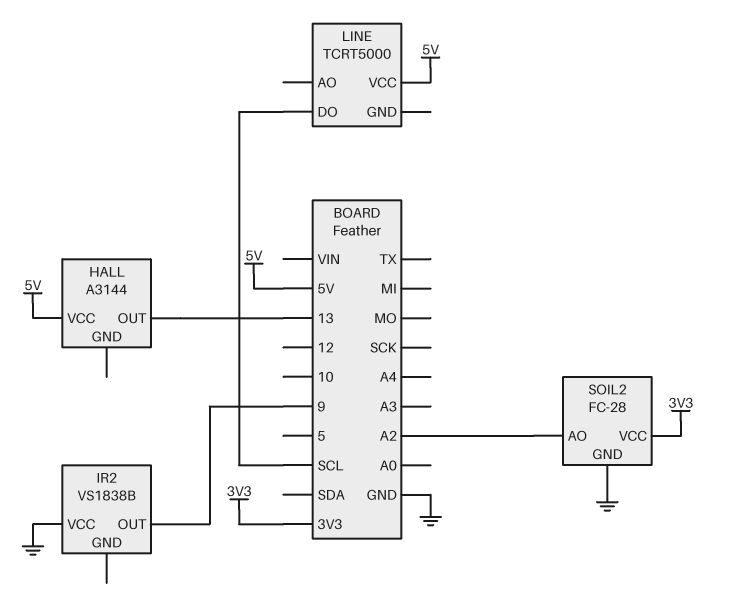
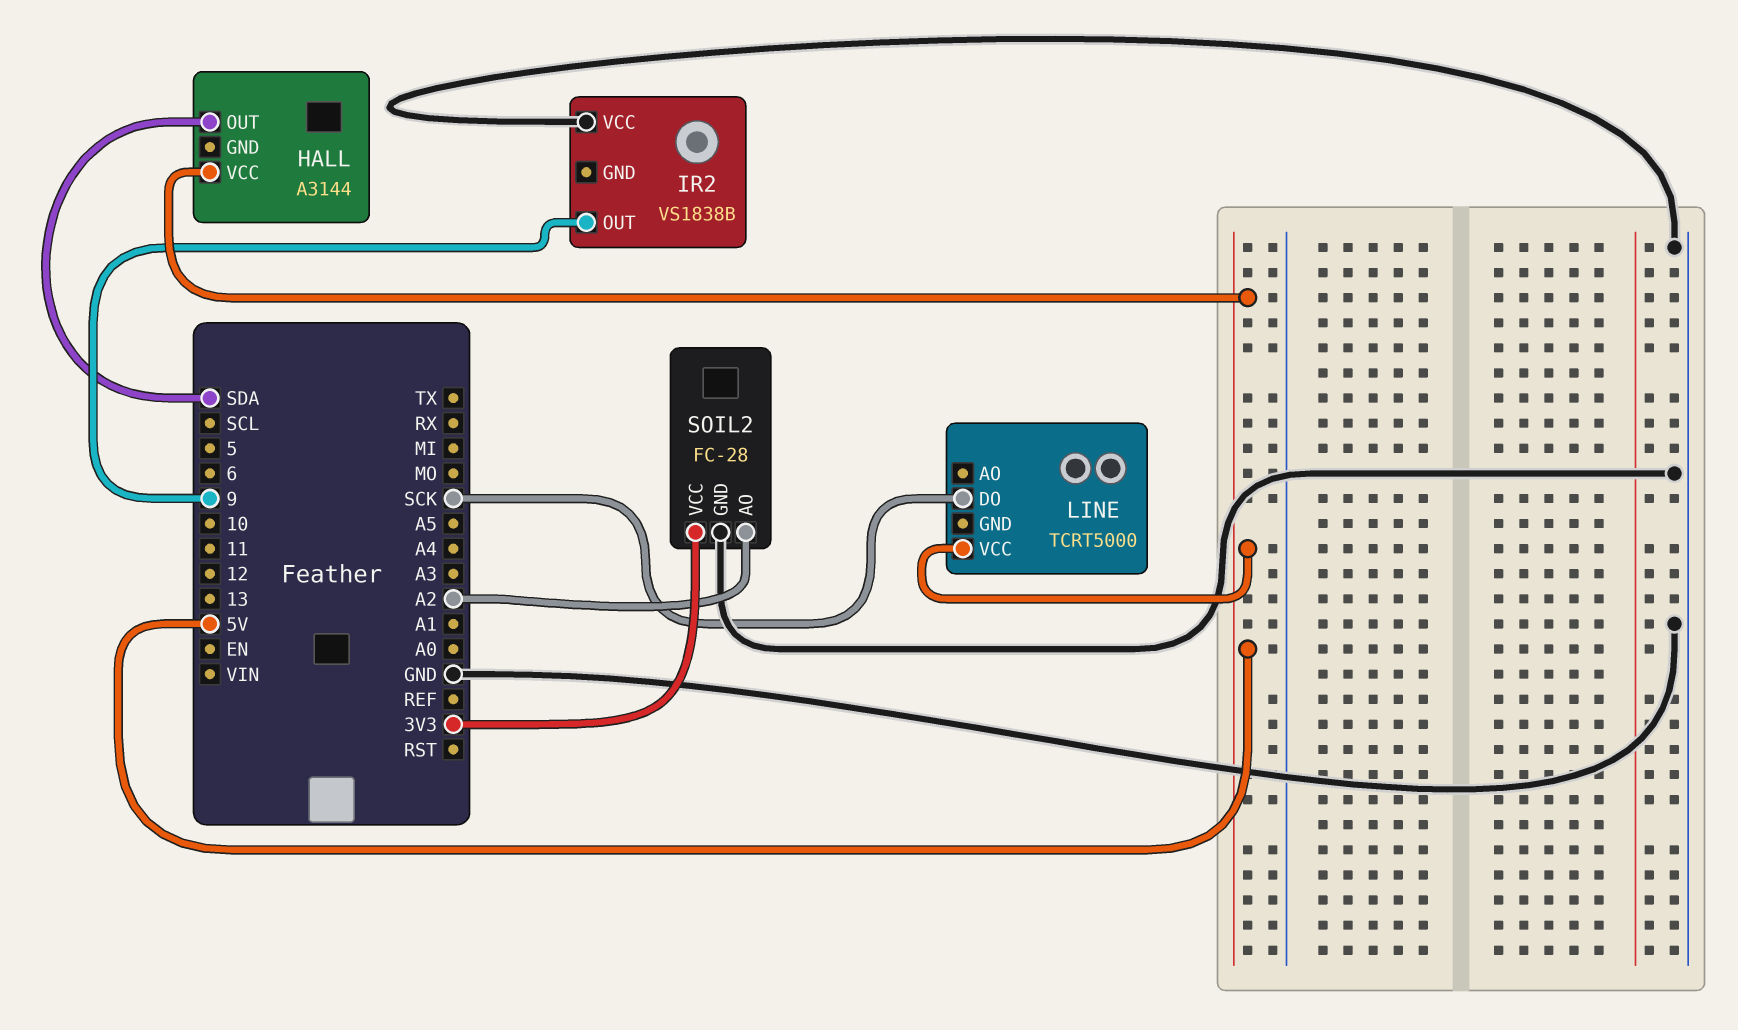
HALL pin OUT: 13 -> SDA
LINE pin DO: SCL -> SCK

